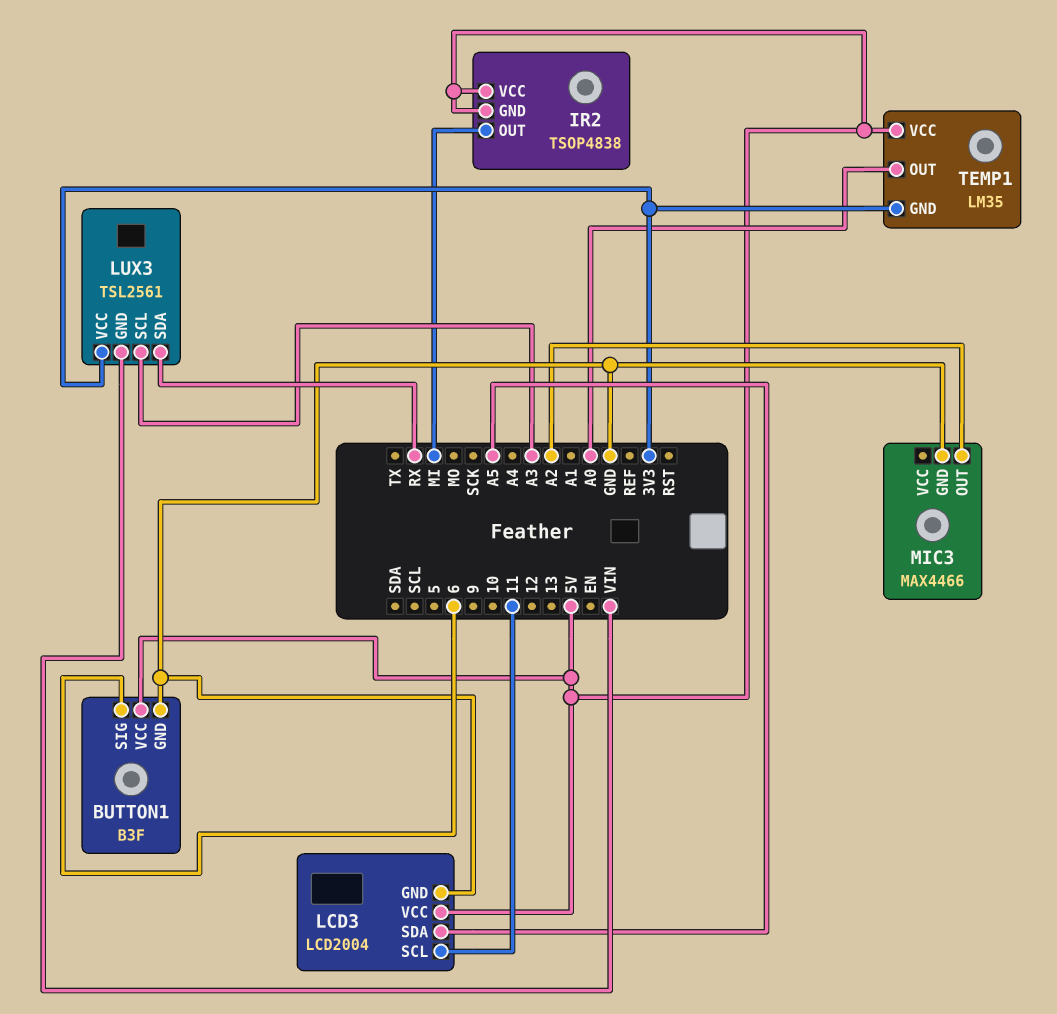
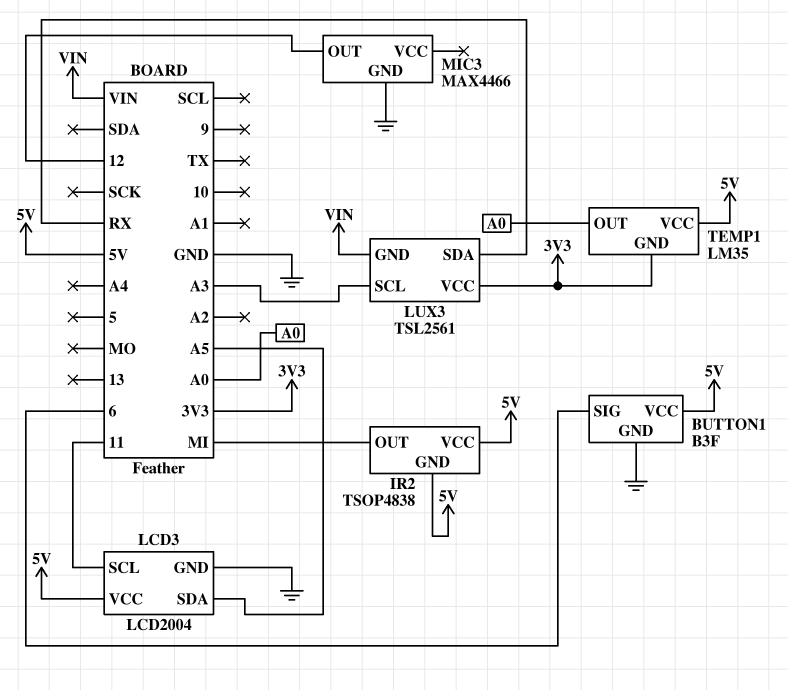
MIC3 pin OUT: A2 -> 12

